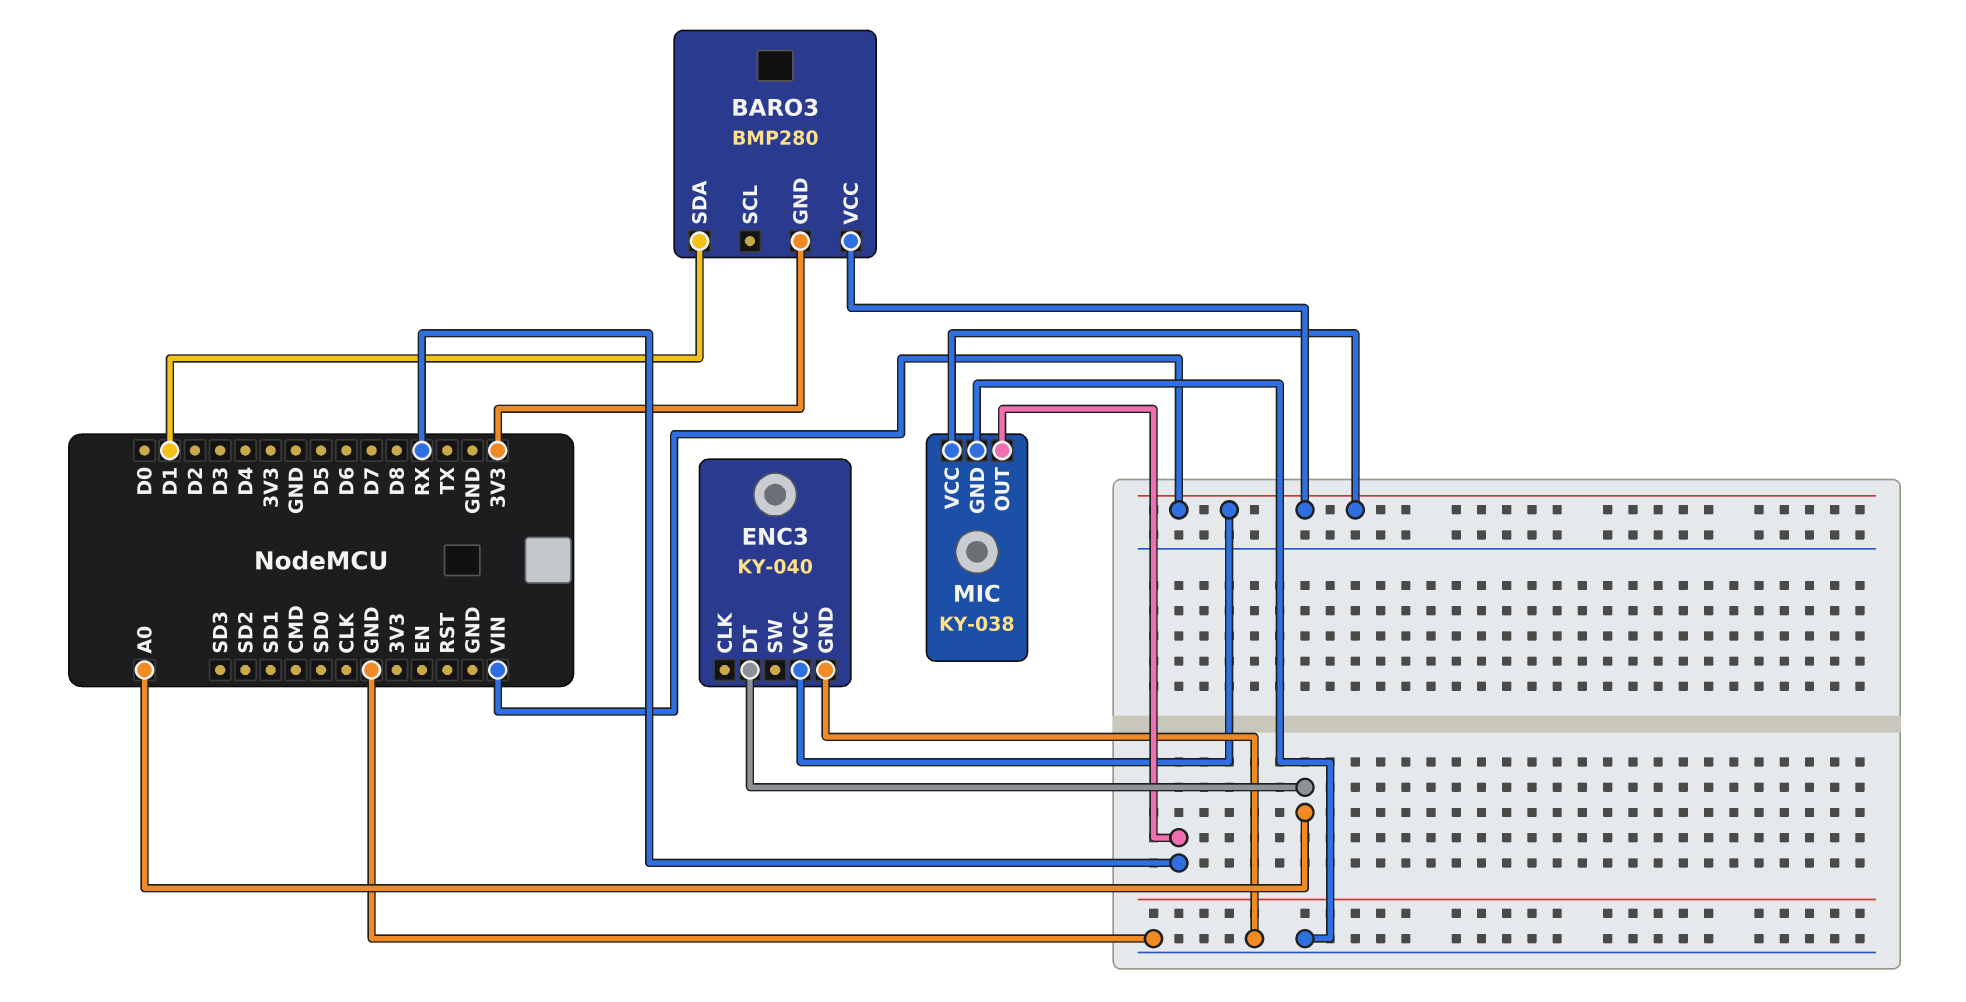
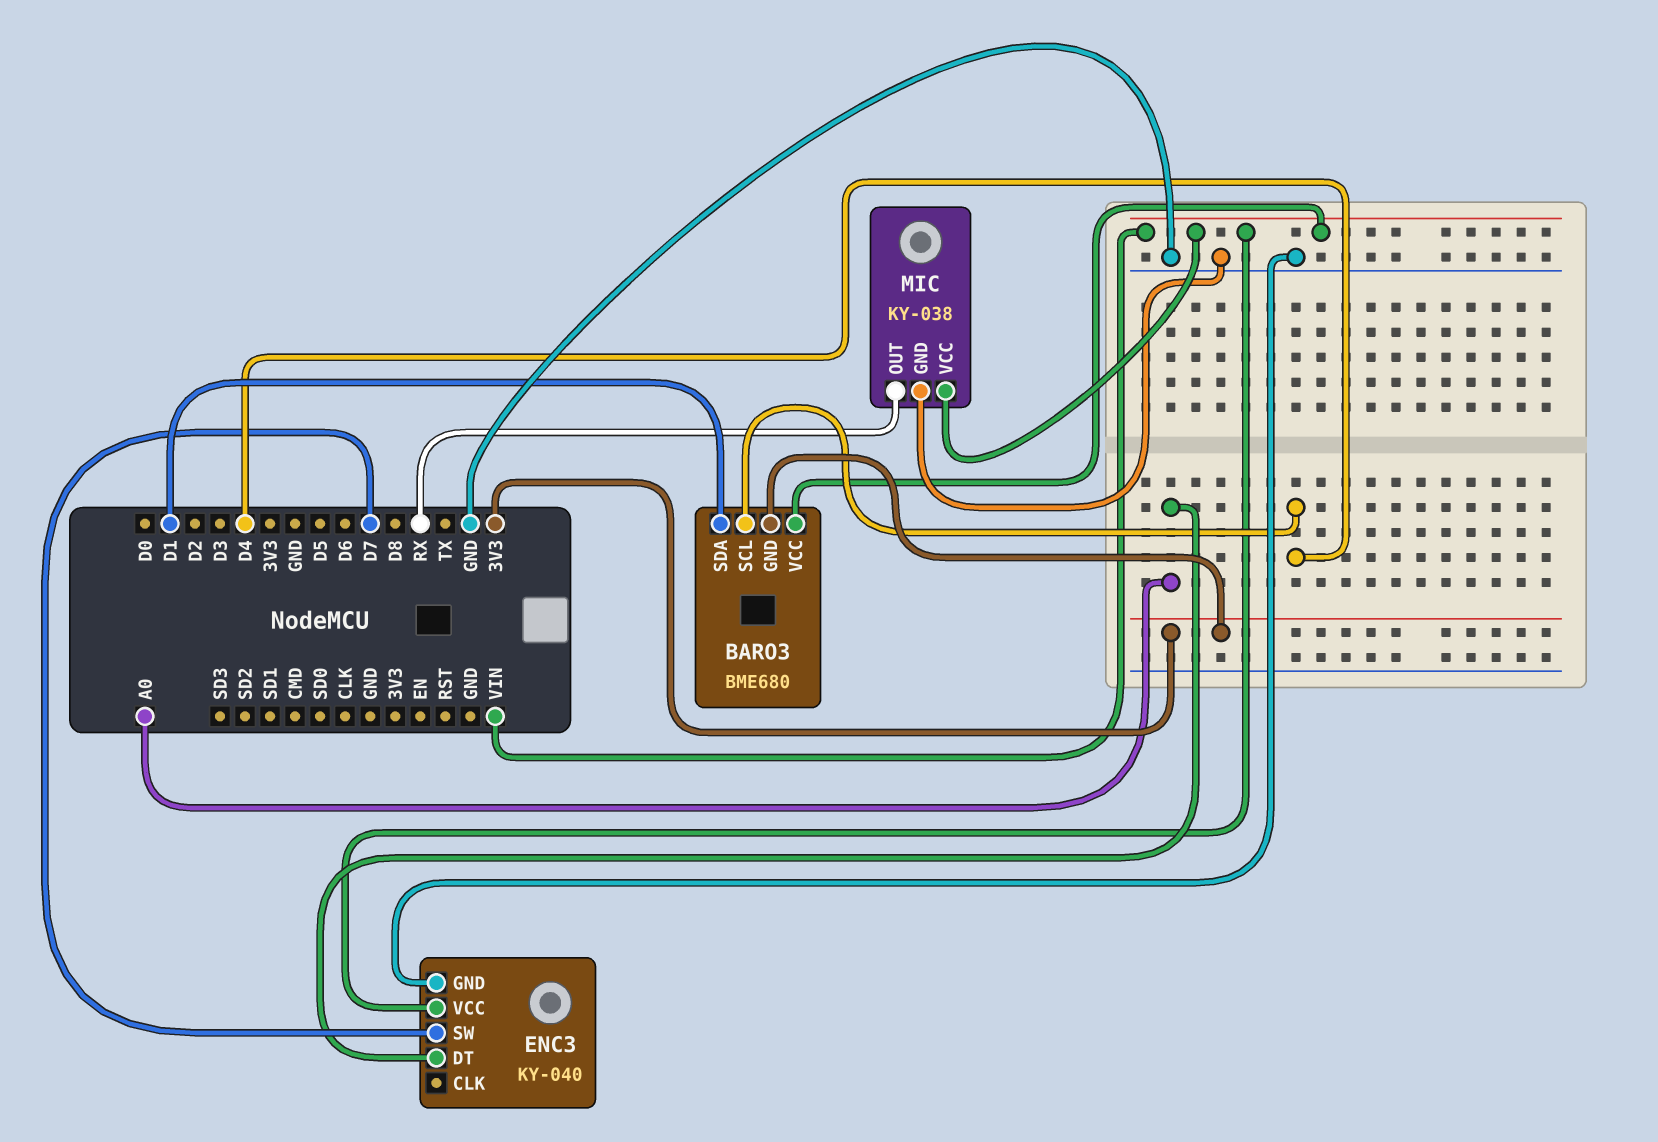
BARO3: BMP280 -> BME680
BARO3 pin SCL: none -> D4
ENC3 pin SW: none -> D7

